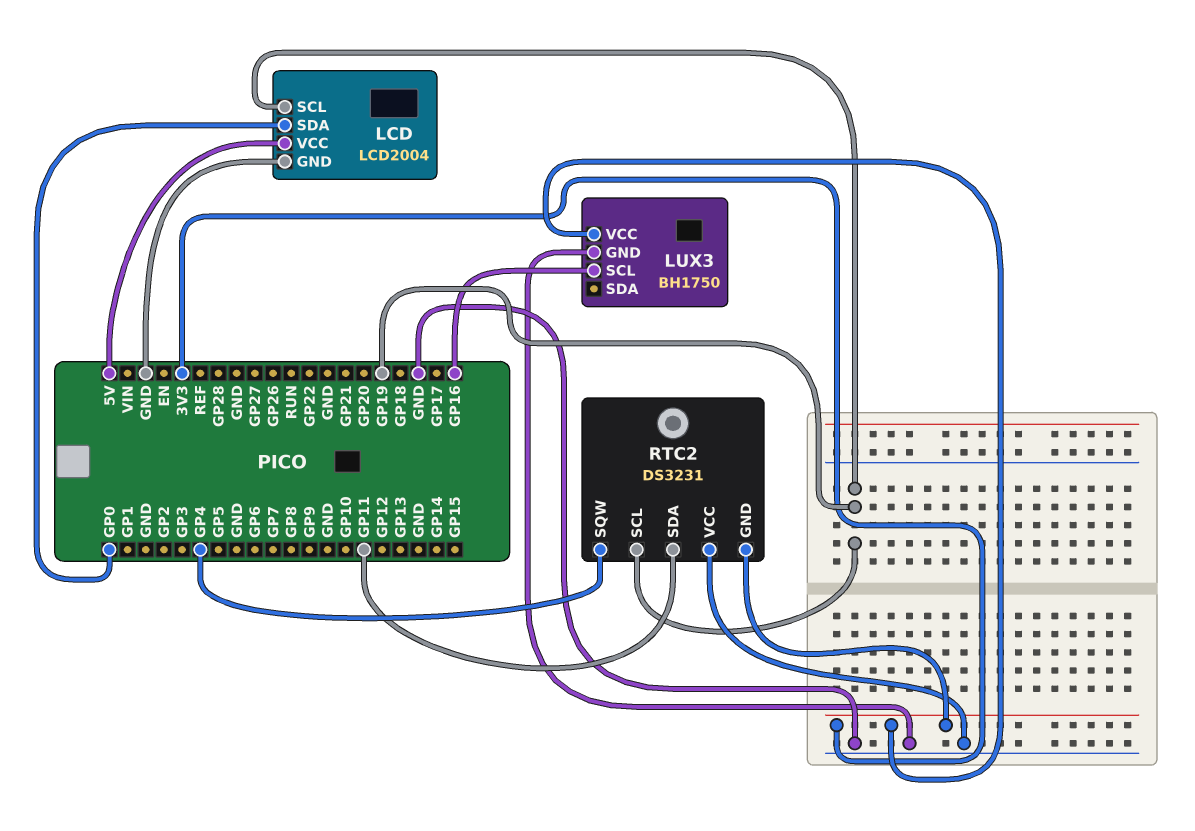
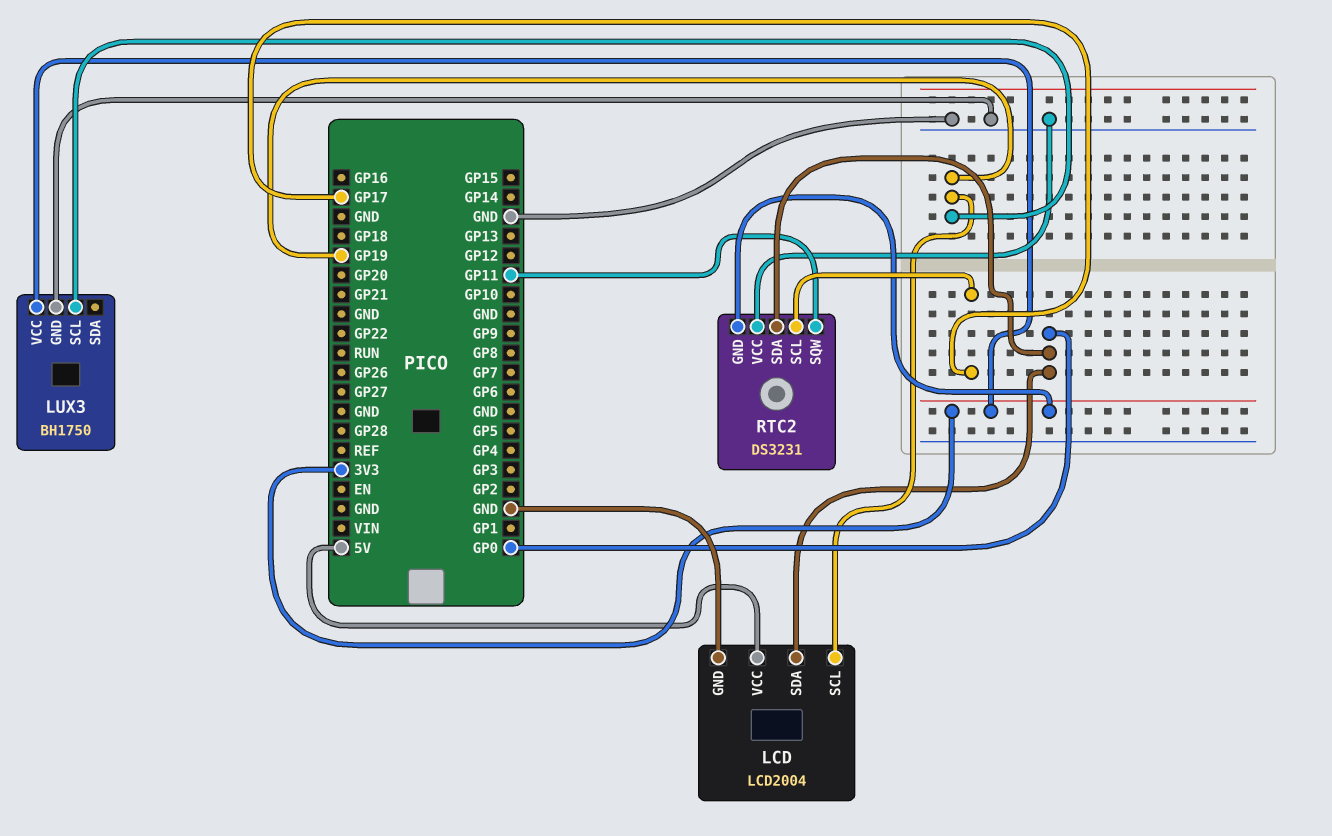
LUX3 pin SCL: GP16 -> GP19
RTC2 pin SCL: GP19 -> GP17
RTC2 pin SDA: GP11 -> GP0
RTC2 pin SQW: GP4 -> GP11

